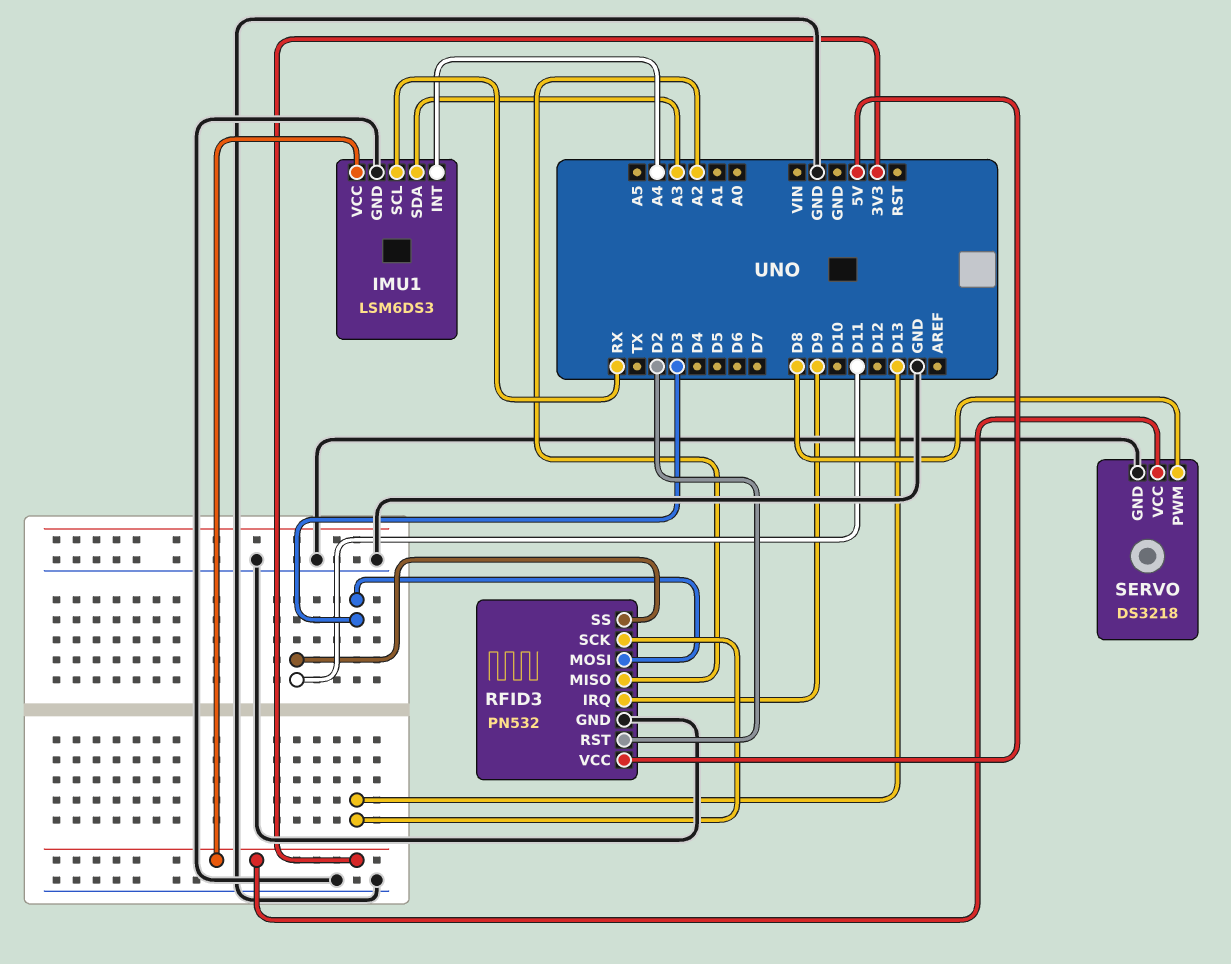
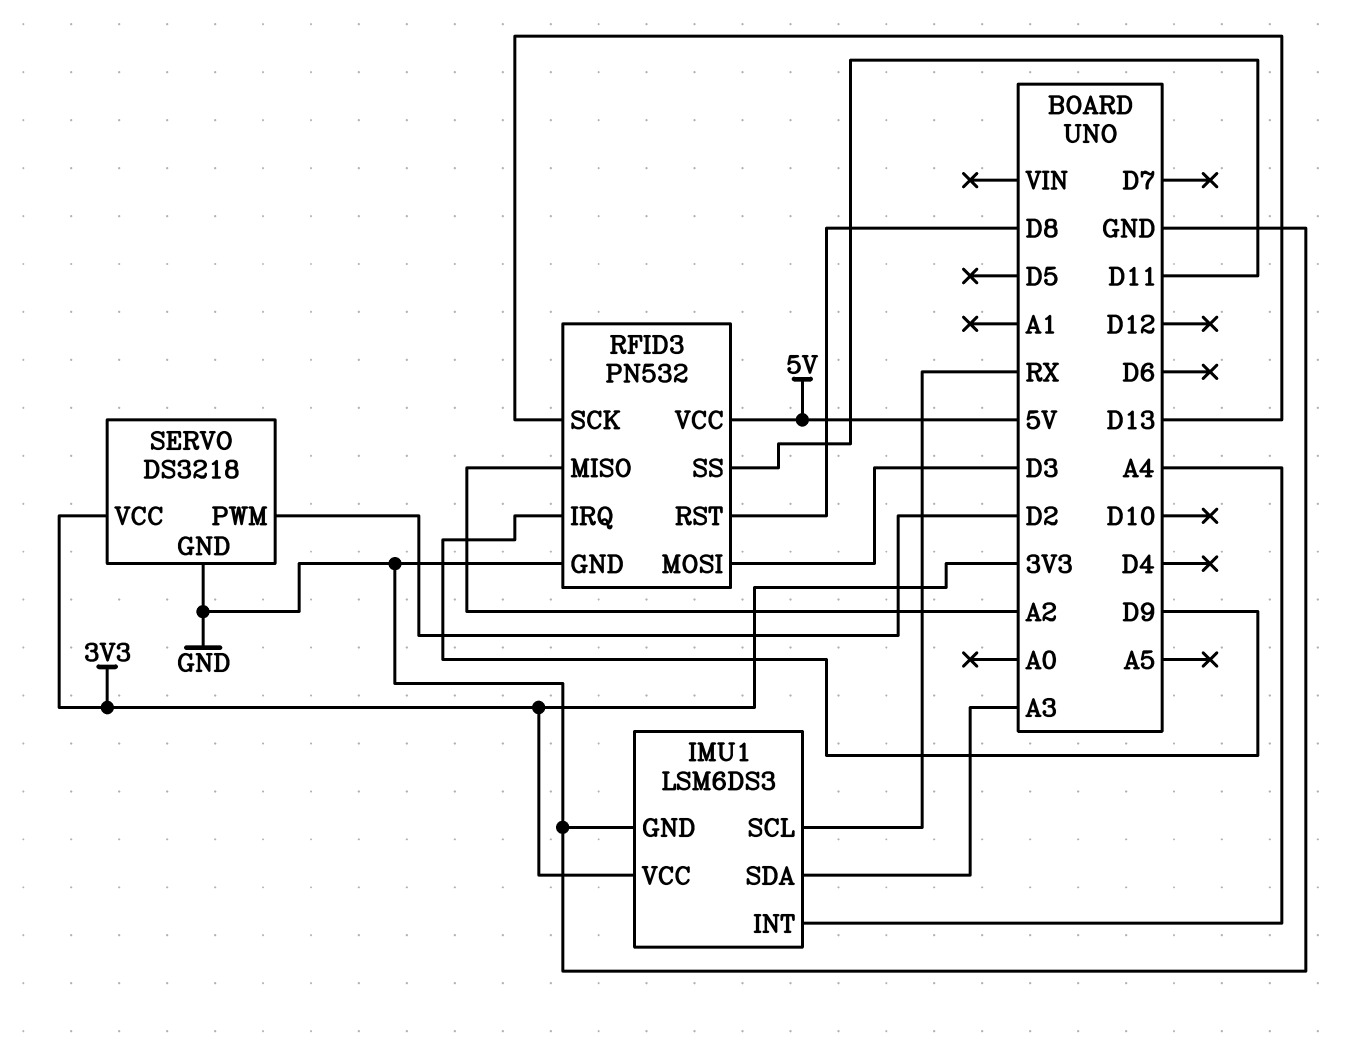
RFID3 pin RST: D2 -> D8
SERVO pin PWM: D8 -> D2

